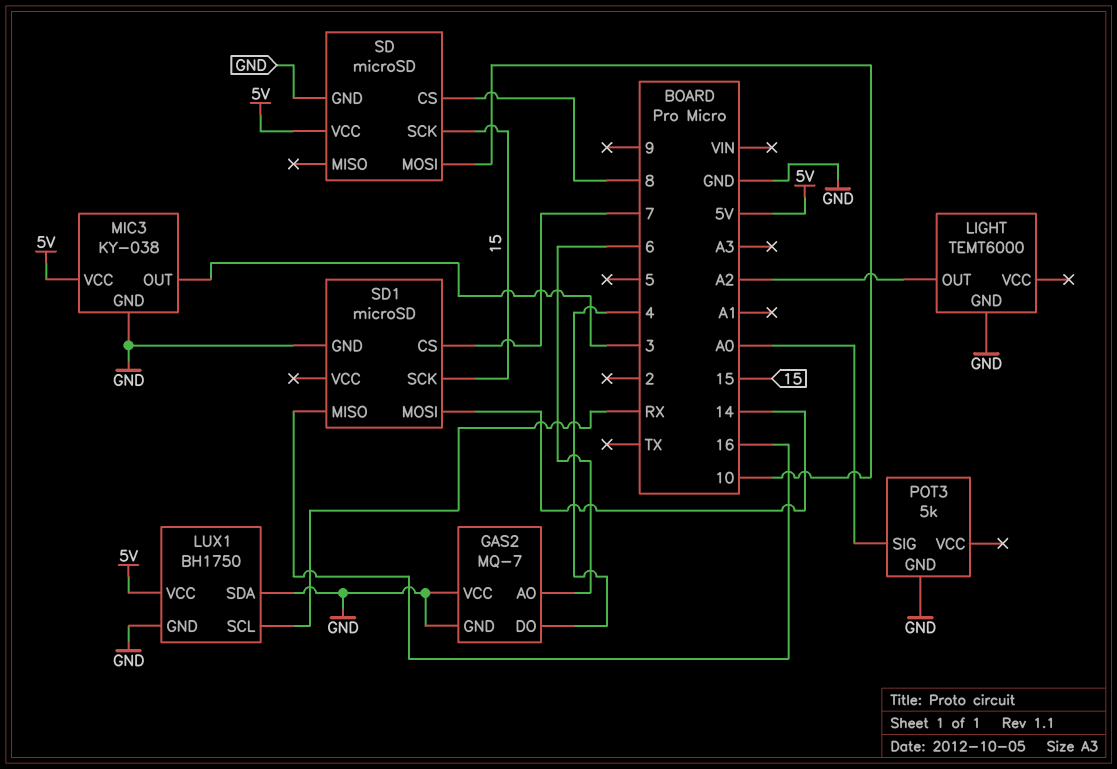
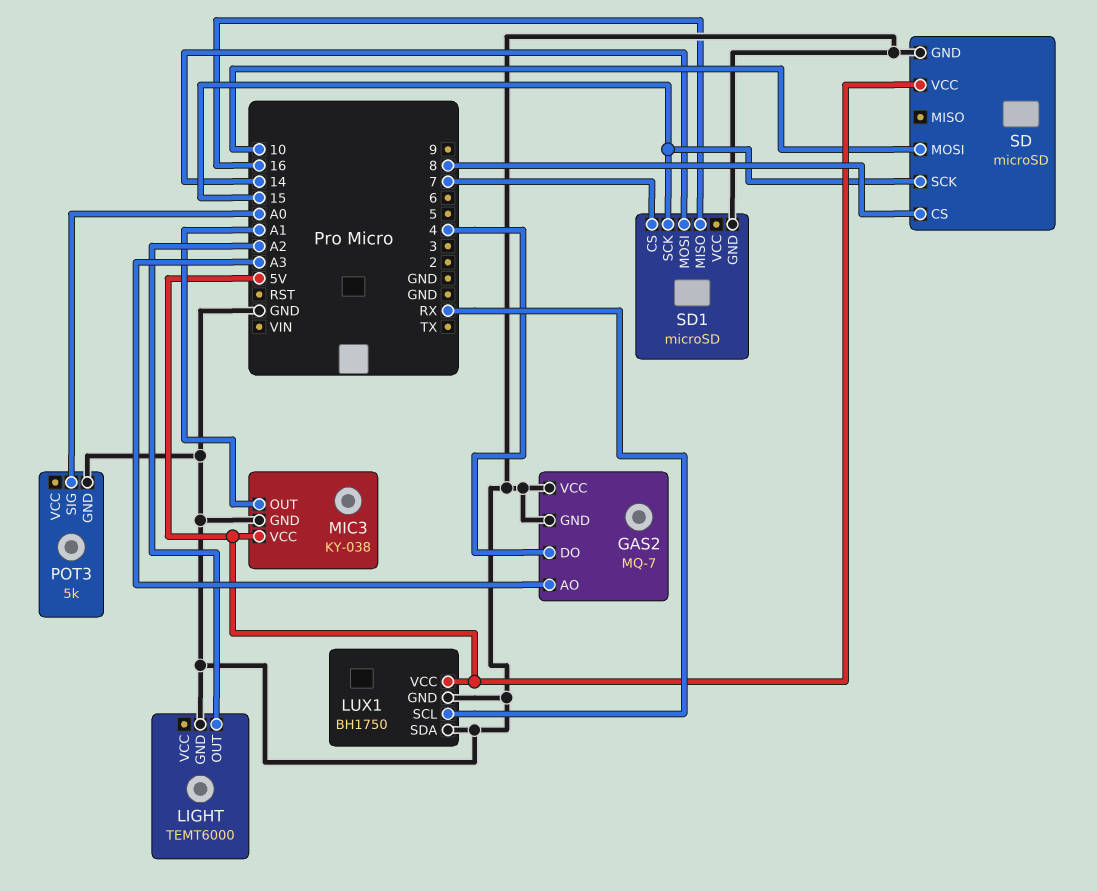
GAS2 pin AO: 6 -> A3
MIC3 pin OUT: 3 -> A1

